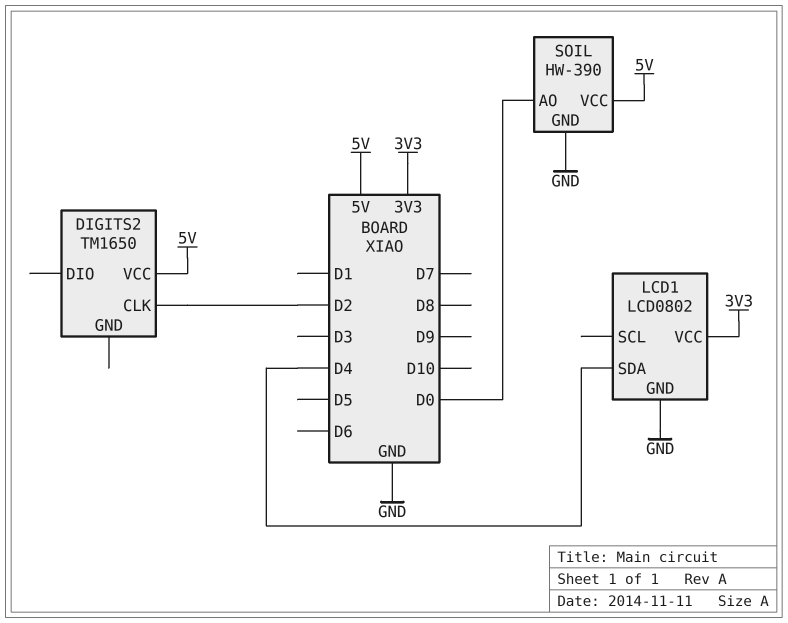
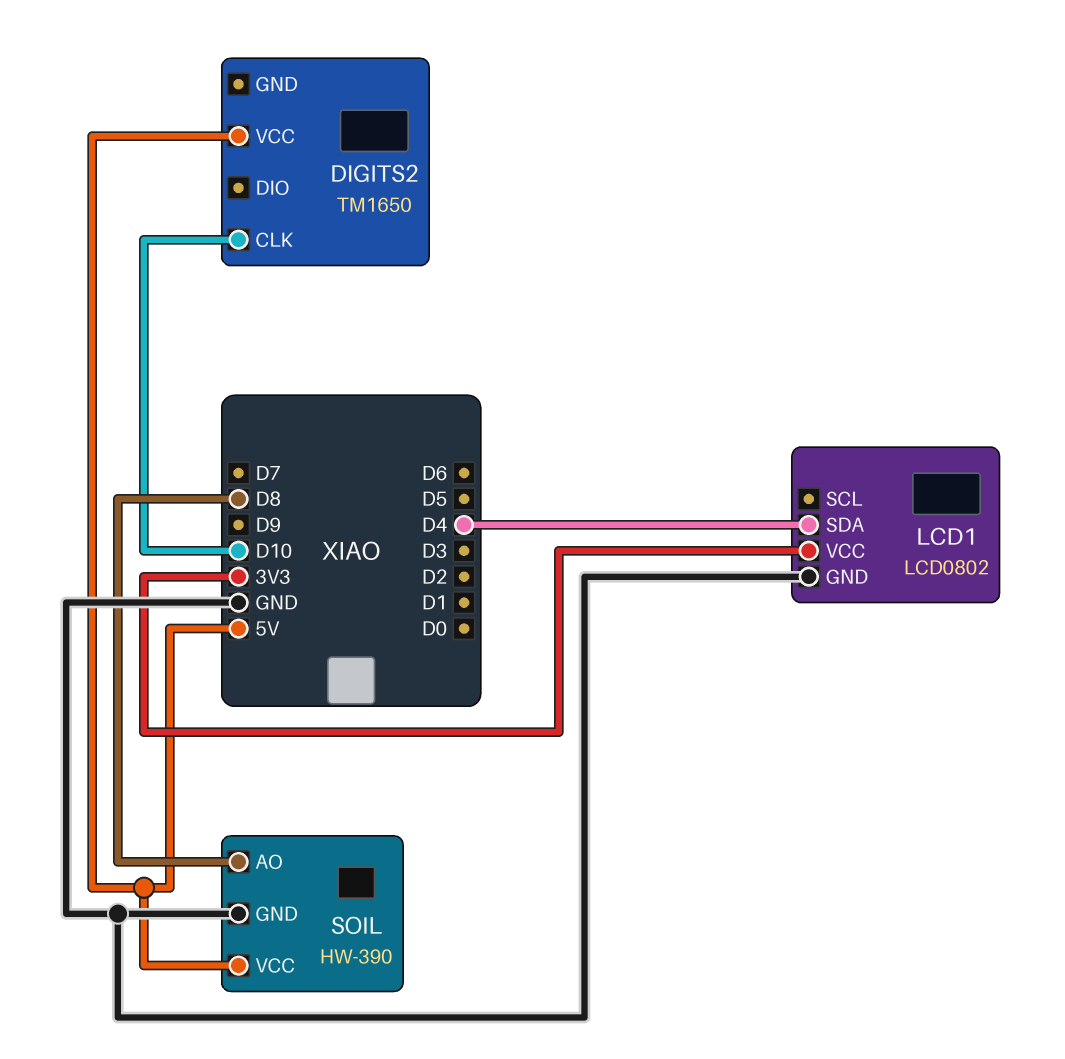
DIGITS2 pin CLK: D2 -> D10
SOIL pin AO: D0 -> D8

